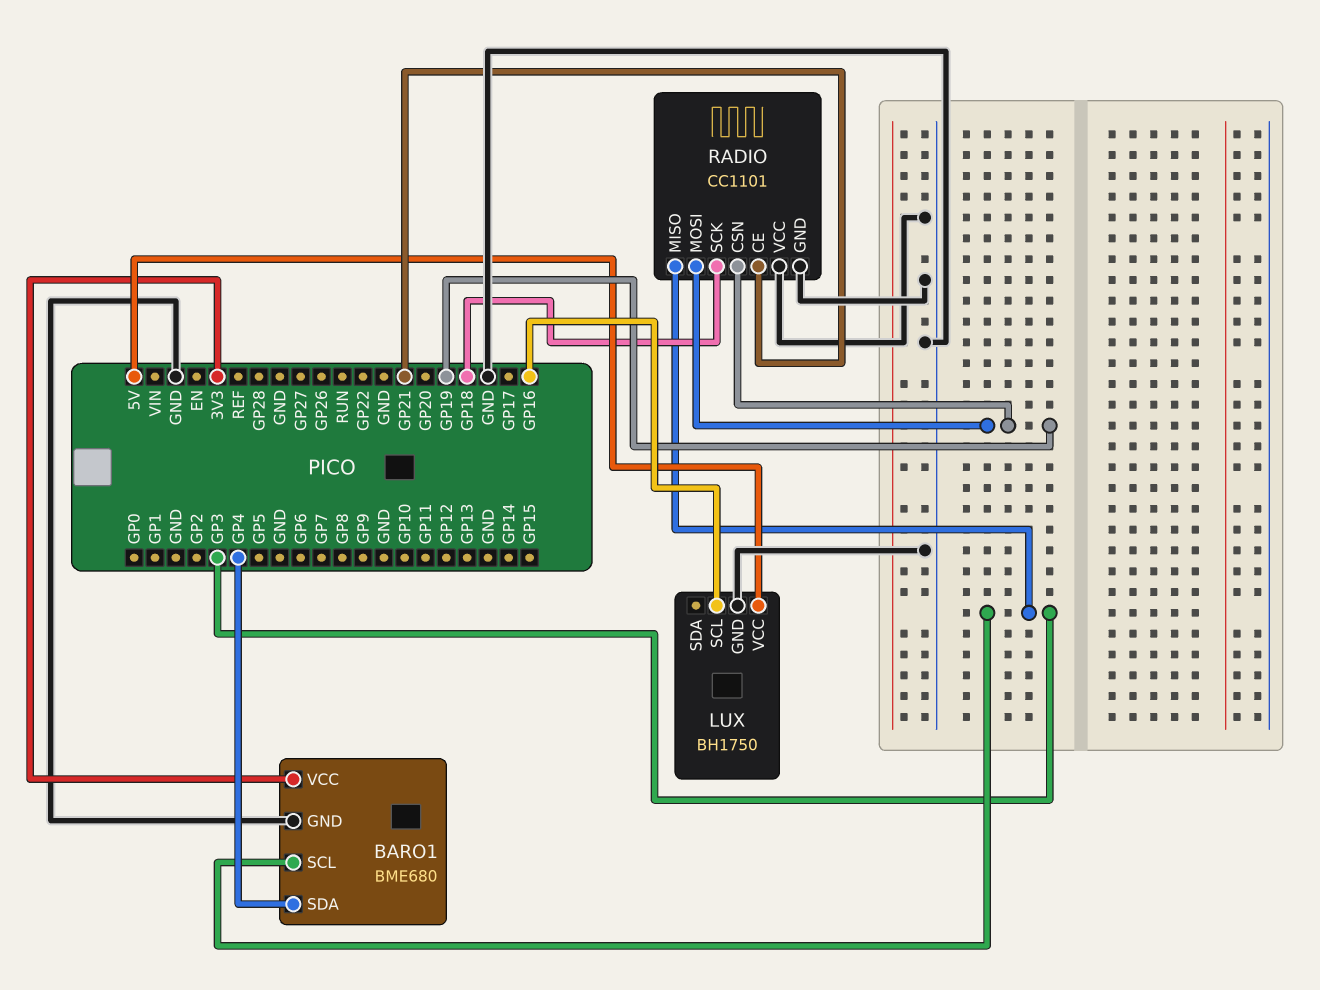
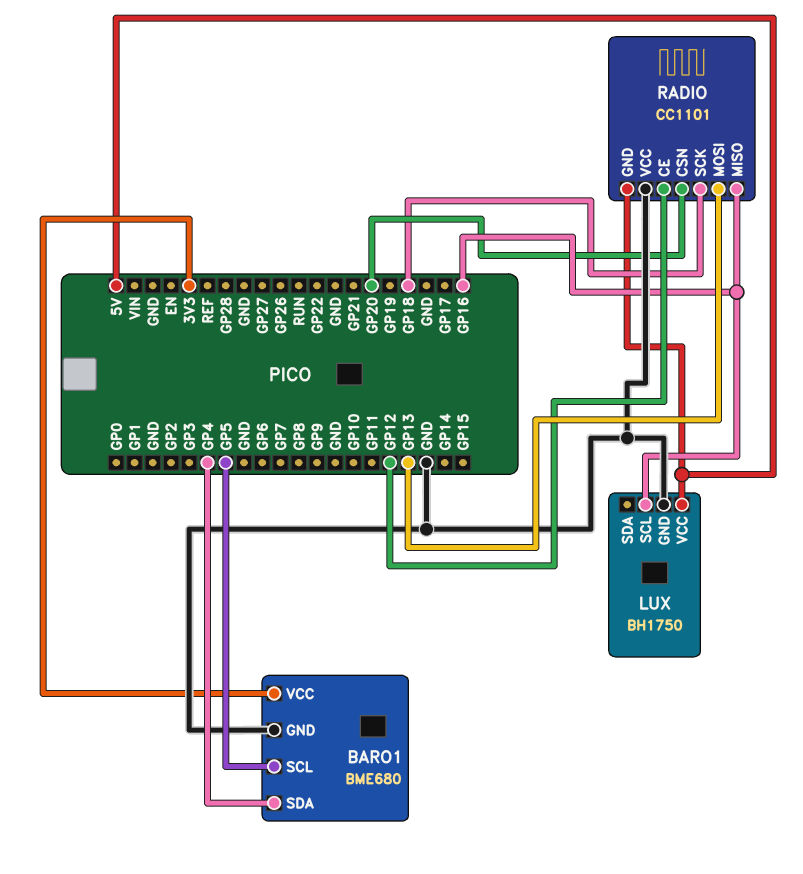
BARO1 pin SCL: GP3 -> GP5
RADIO pin CE: GP21 -> GP12
RADIO pin CSN: GP19 -> GP20
RADIO pin GND: GND -> 5V
RADIO pin MISO: GP3 -> GP16
RADIO pin MOSI: GP19 -> GP13

